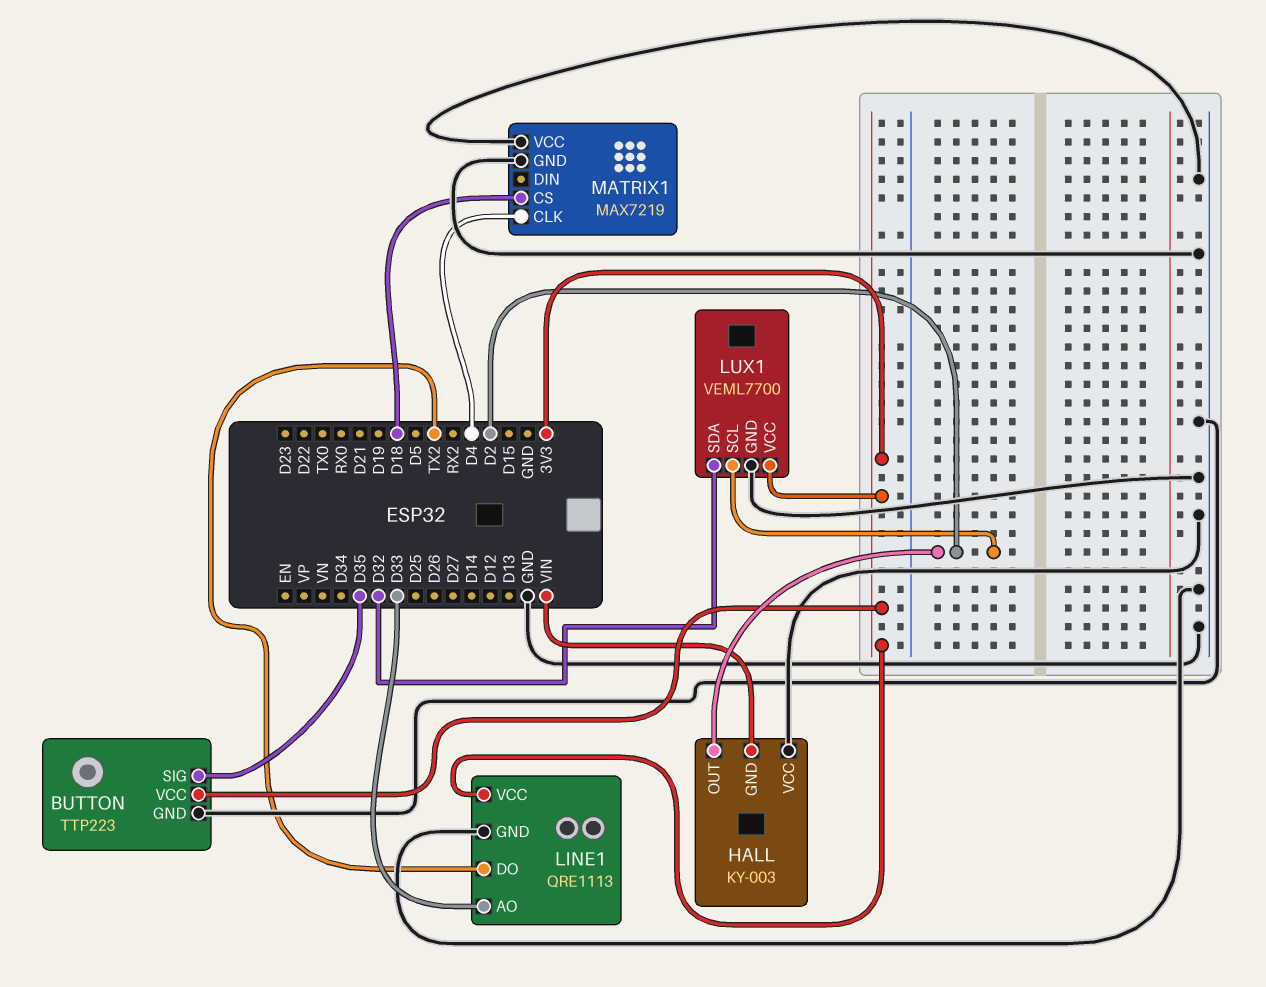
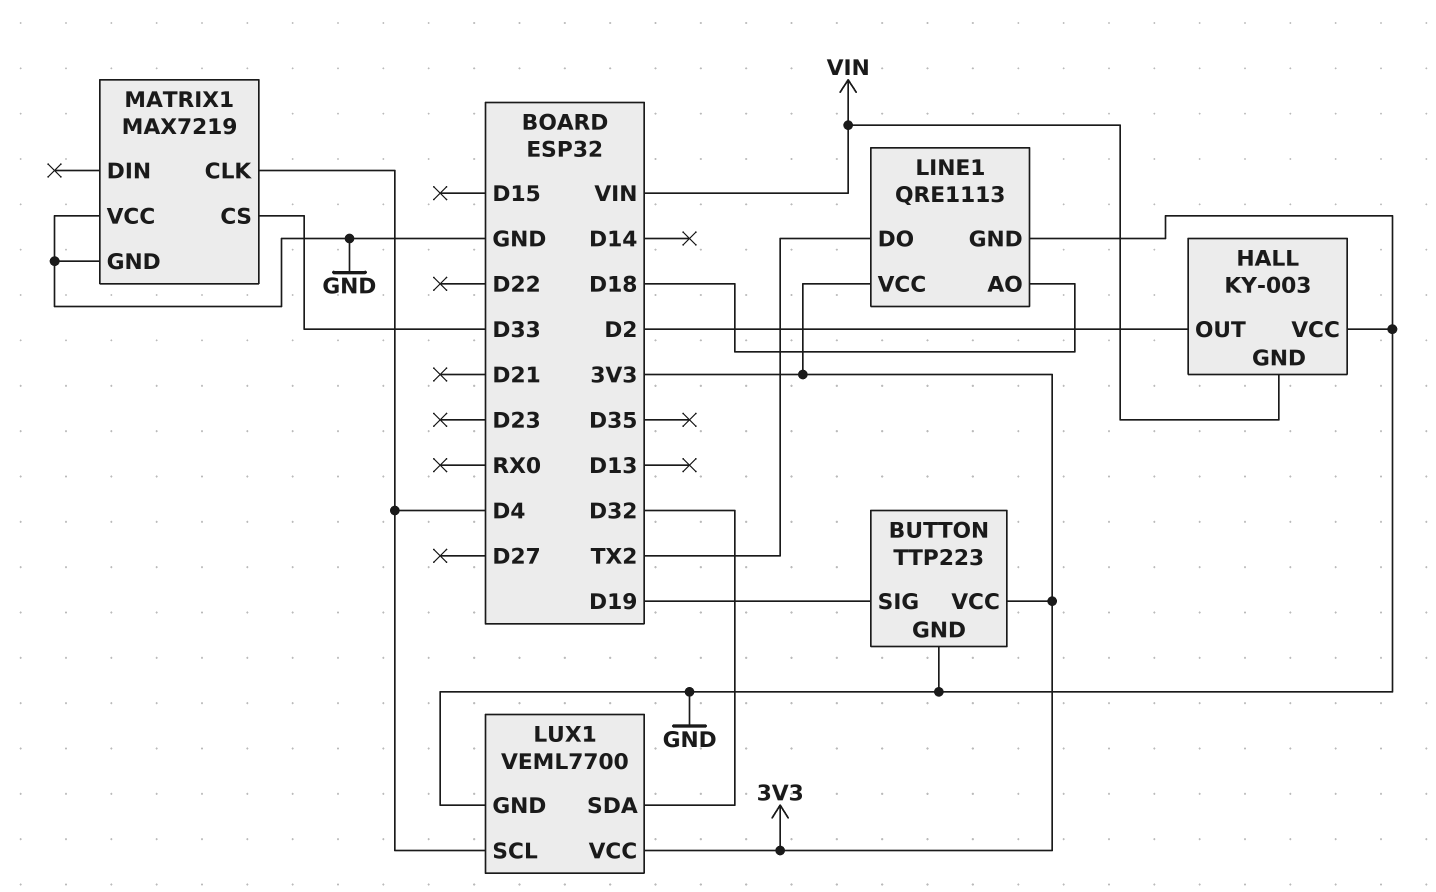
BUTTON pin SIG: D35 -> D19
LINE1 pin AO: D33 -> D18
LUX1 pin SCL: D2 -> D4
MATRIX1 pin CS: D18 -> D33

